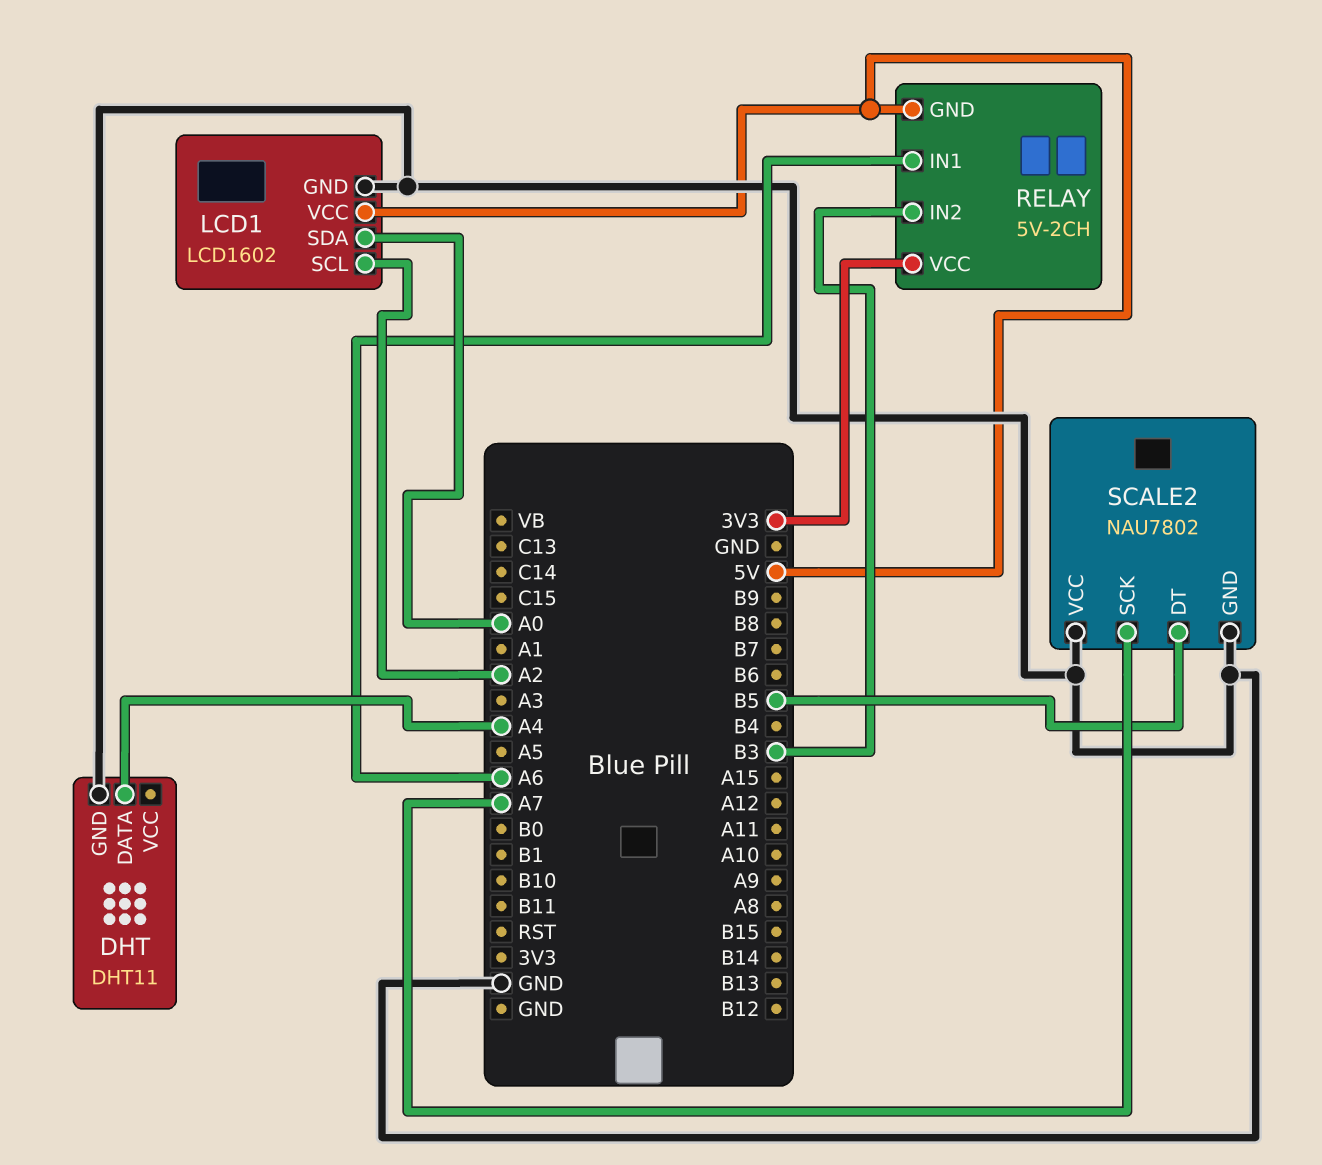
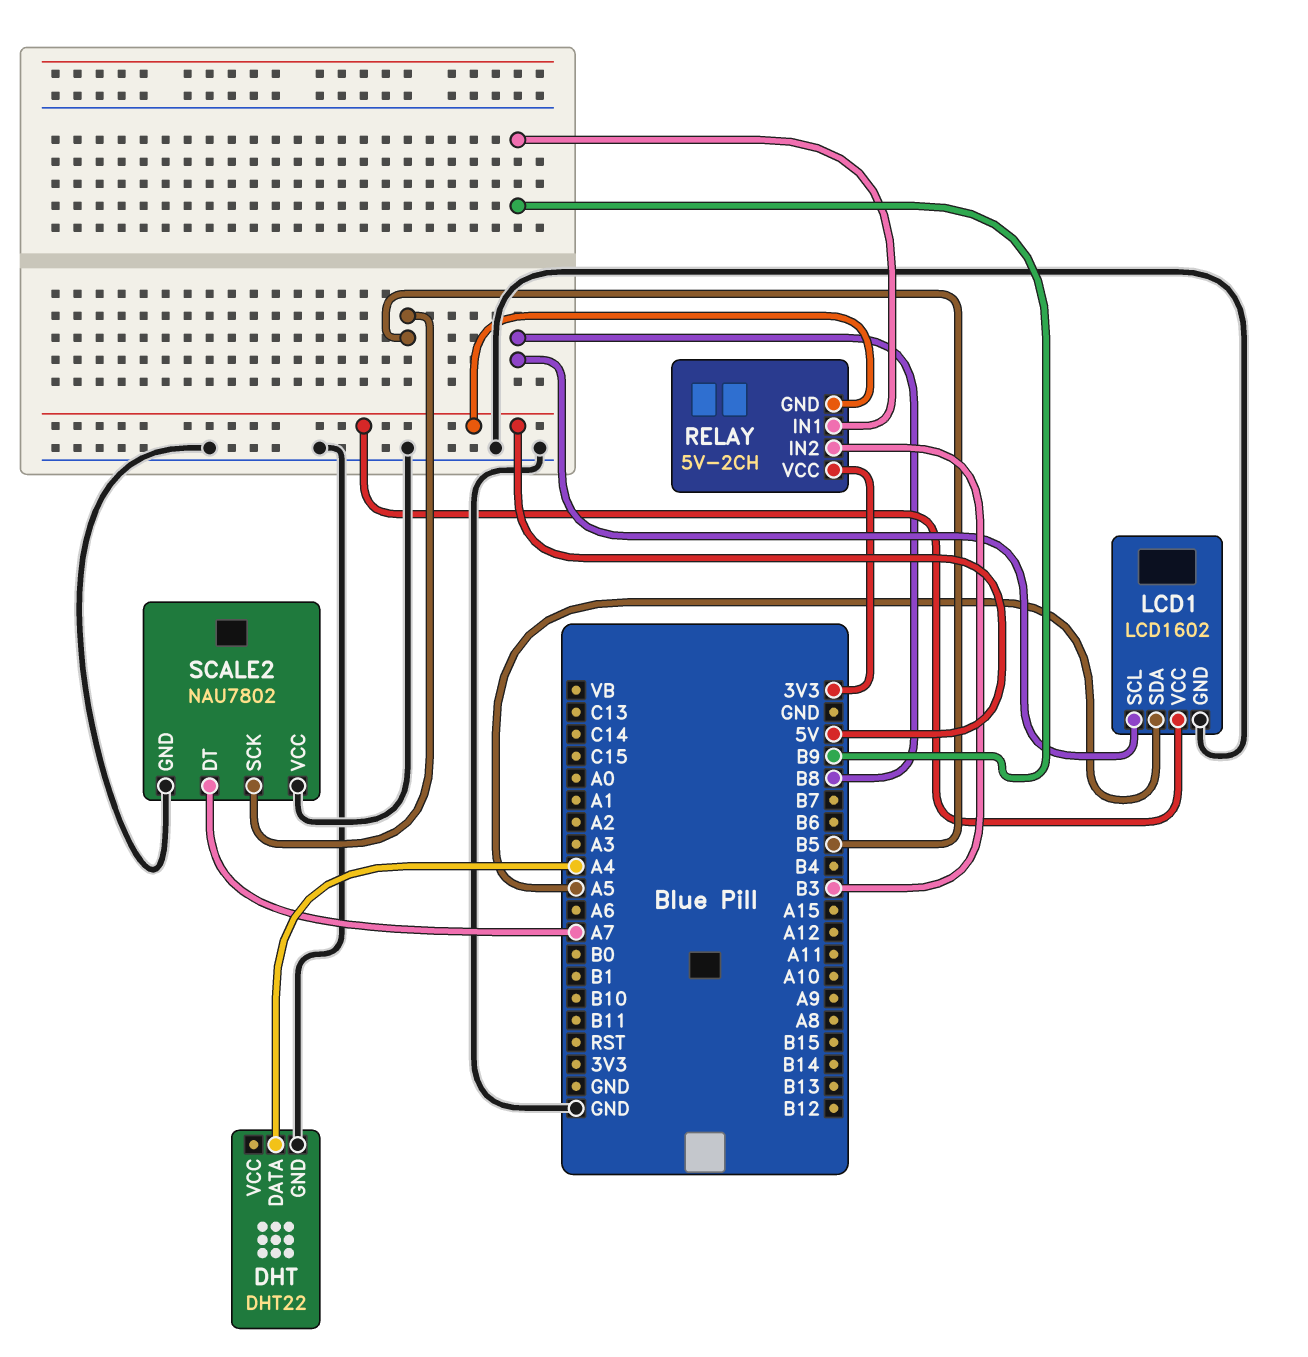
DHT: DHT11 -> DHT22
LCD1 pin SCL: A2 -> B8
LCD1 pin SDA: A0 -> A5
RELAY pin IN1: A6 -> B9
SCALE2 pin DT: B5 -> A7
SCALE2 pin SCK: A7 -> B5

